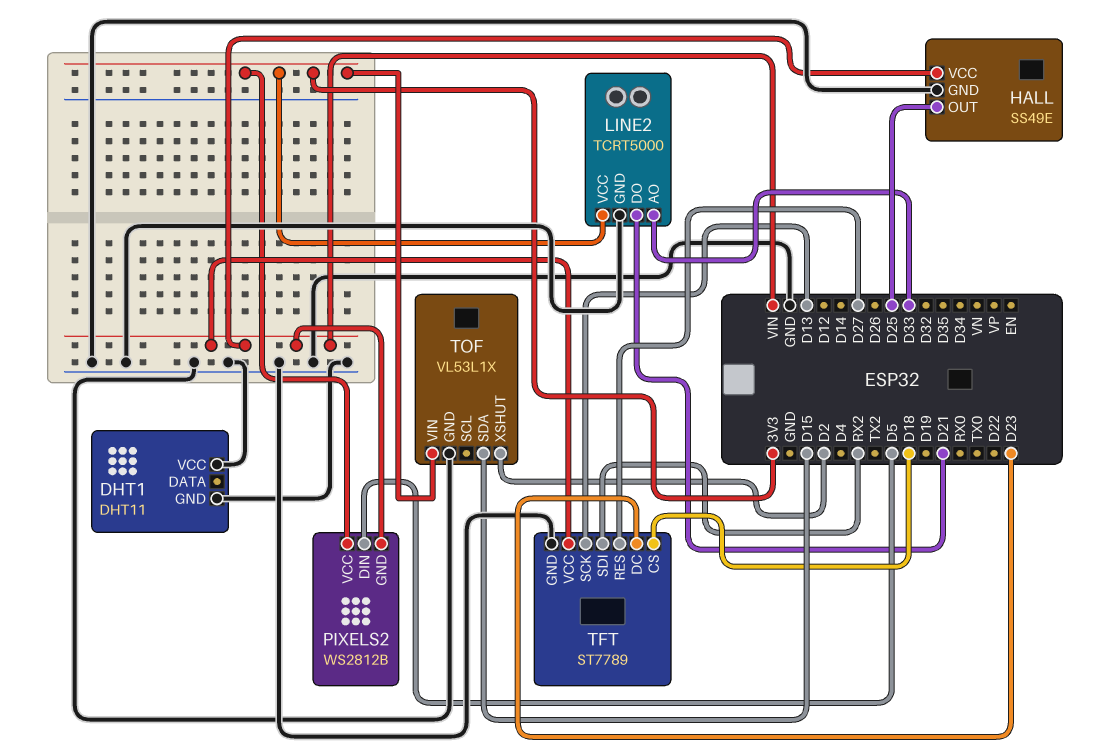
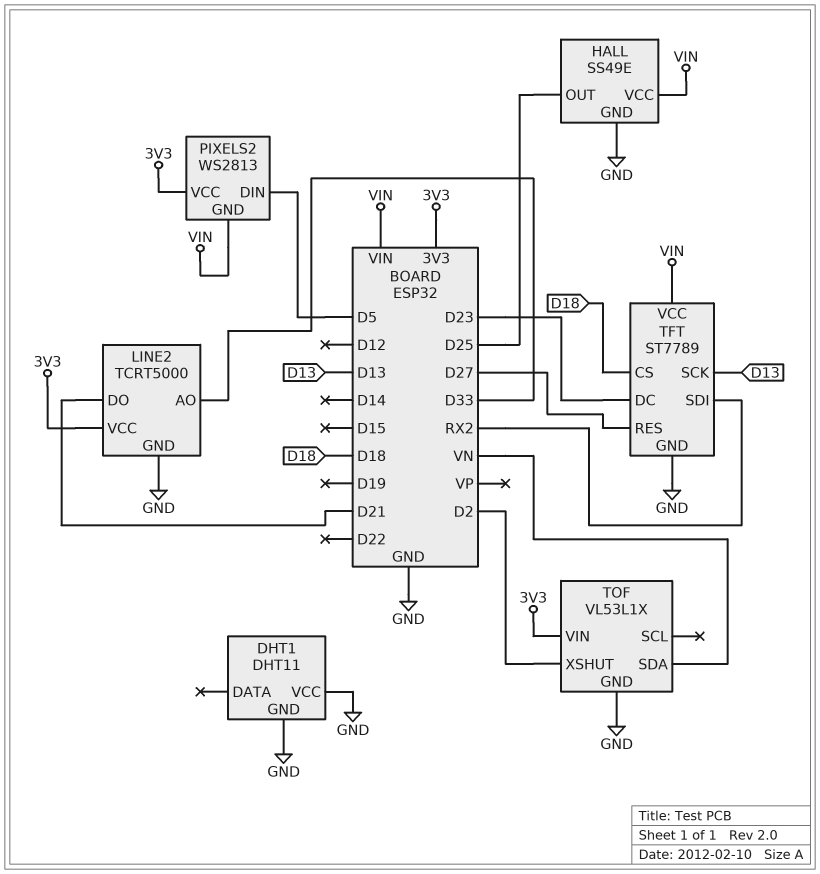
PIXELS2: WS2812B -> WS2813
TOF pin SDA: D15 -> VN

